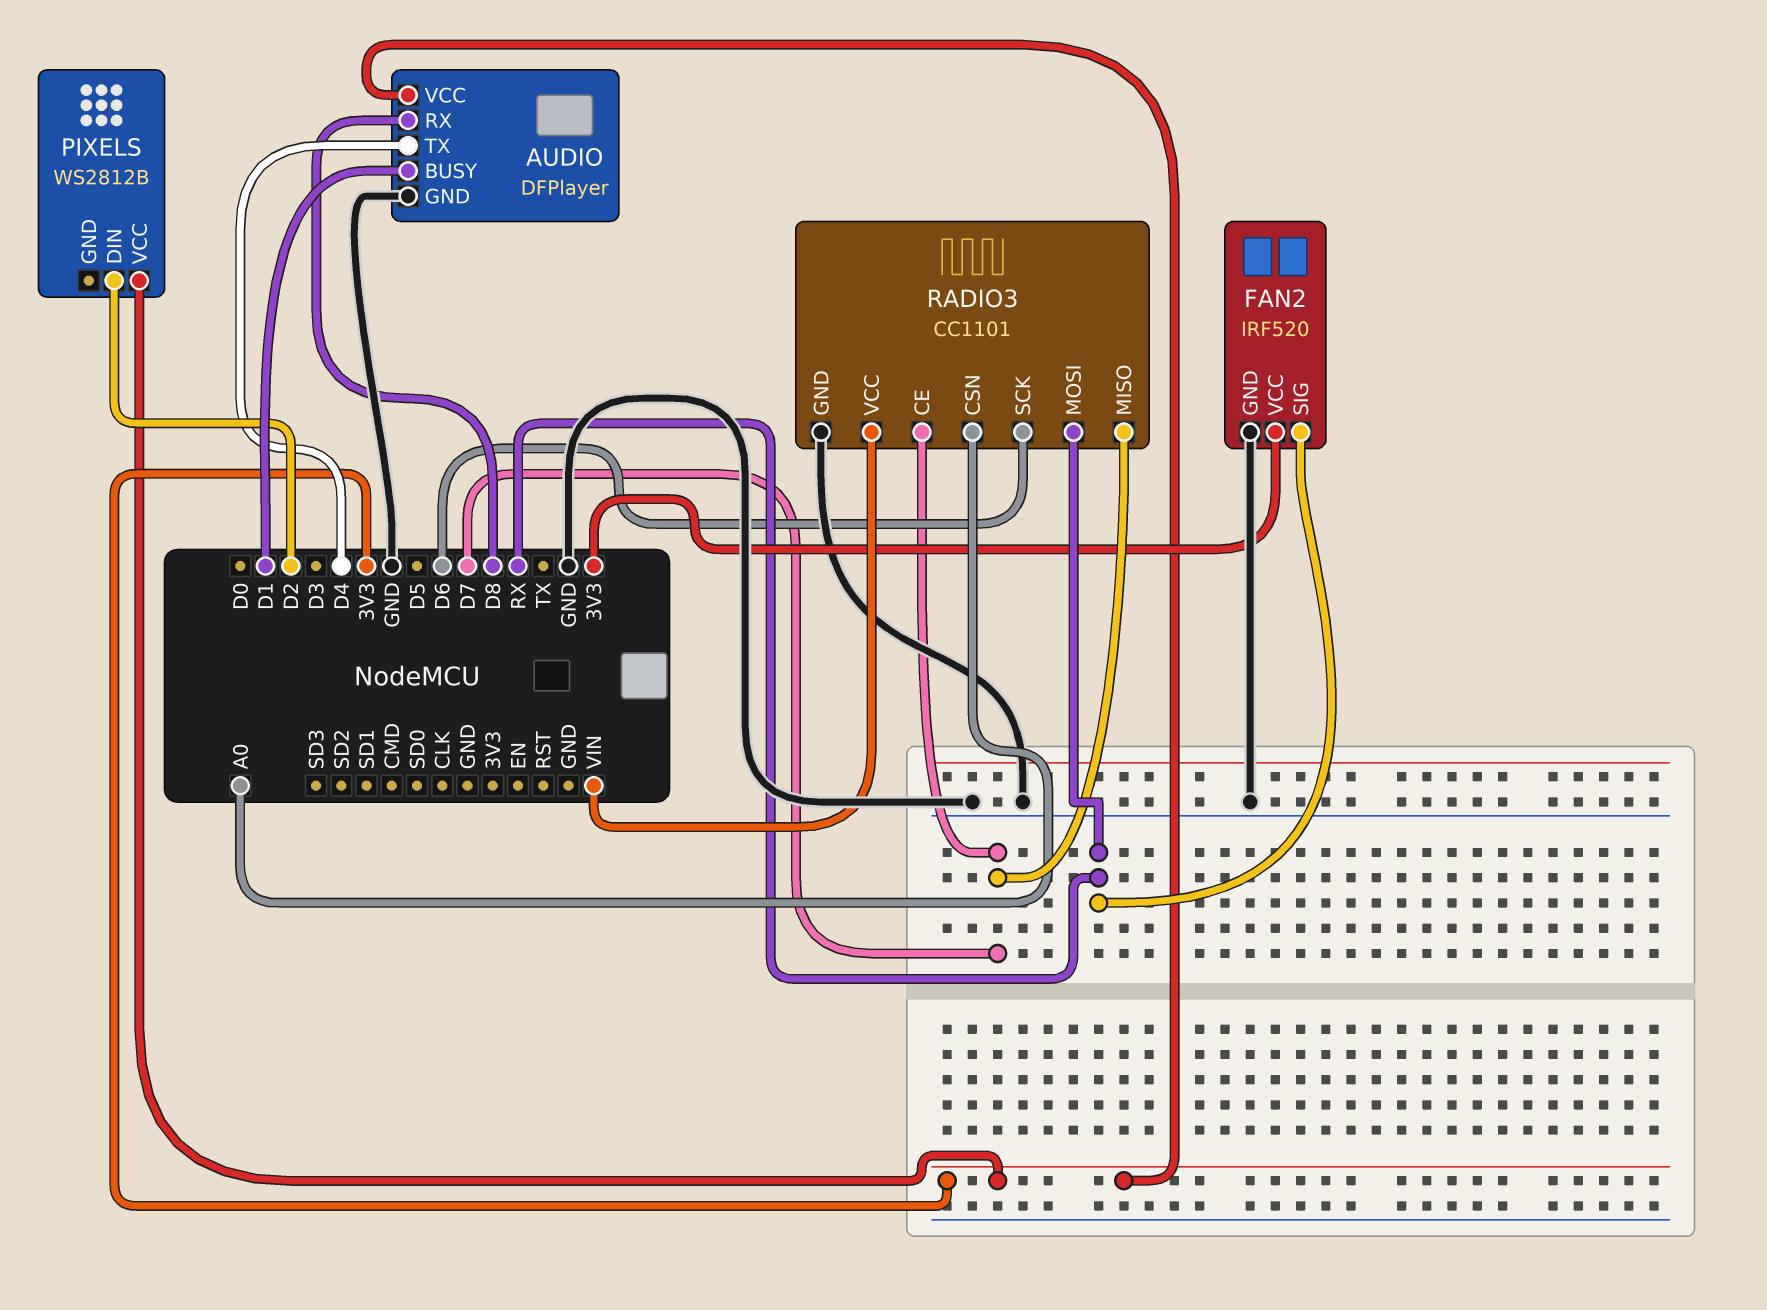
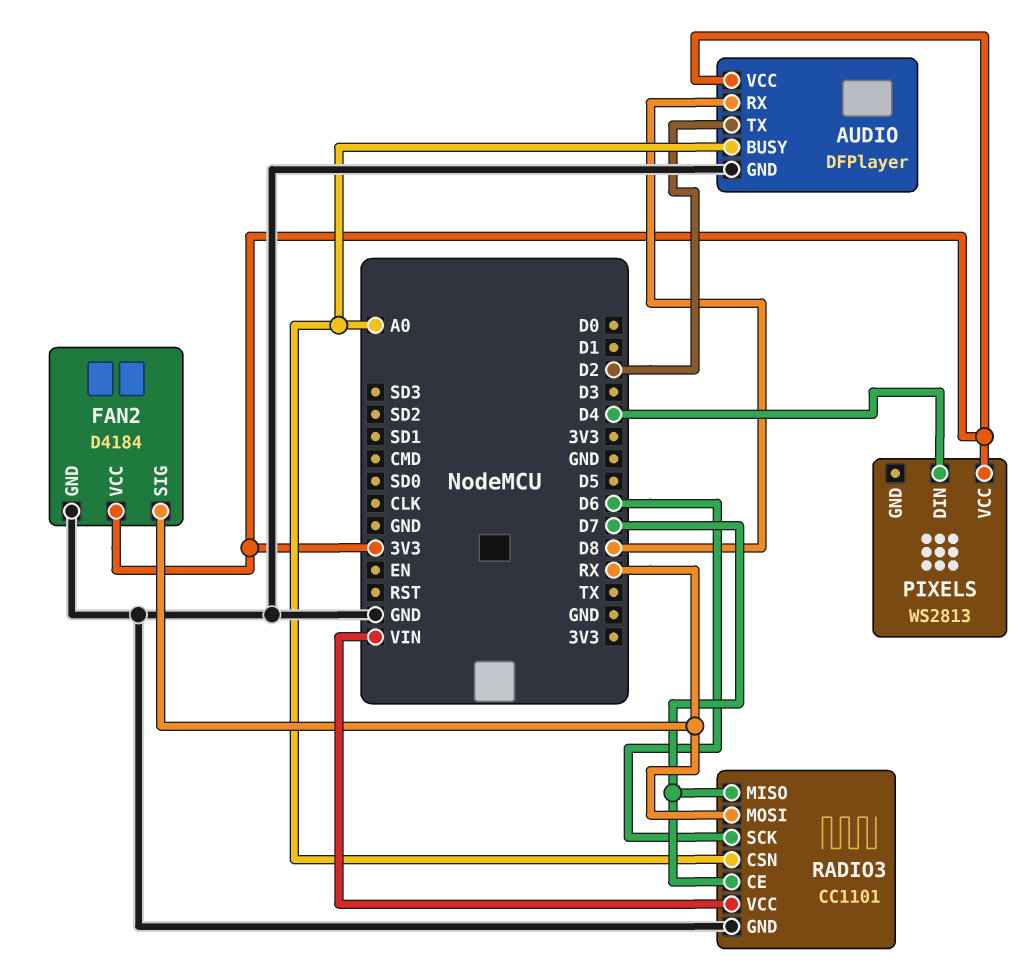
AUDIO pin BUSY: D1 -> A0
AUDIO pin TX: D4 -> D2
FAN2: IRF520 -> D4184
PIXELS: WS2812B -> WS2813
PIXELS pin DIN: D2 -> D4

